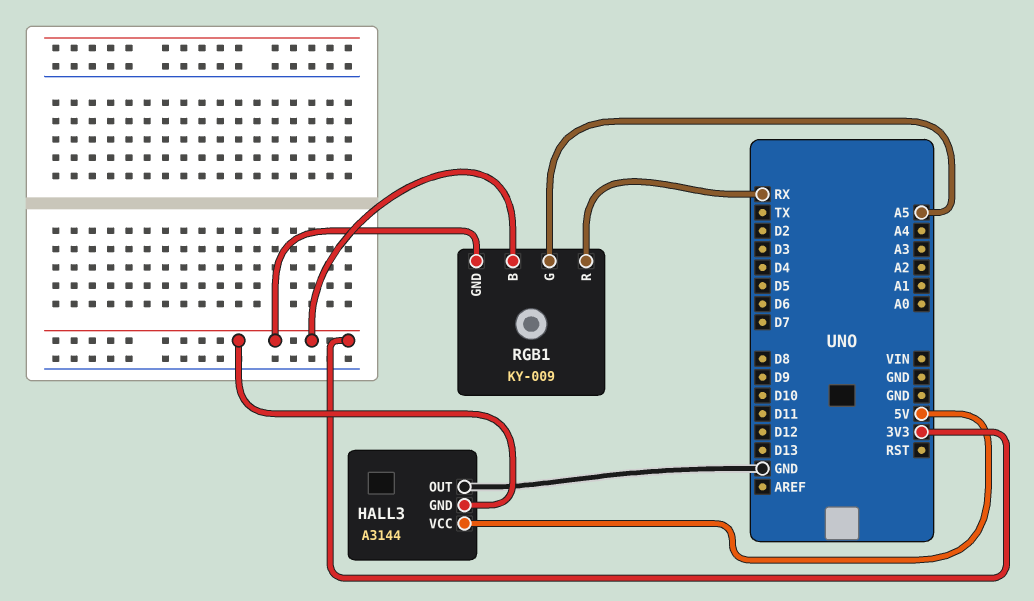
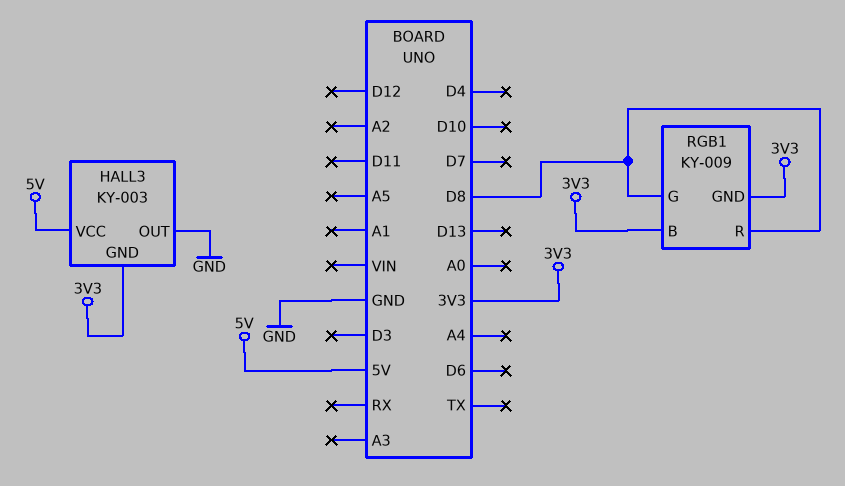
HALL3: A3144 -> KY-003
RGB1 pin G: A5 -> D8
RGB1 pin R: RX -> D8

